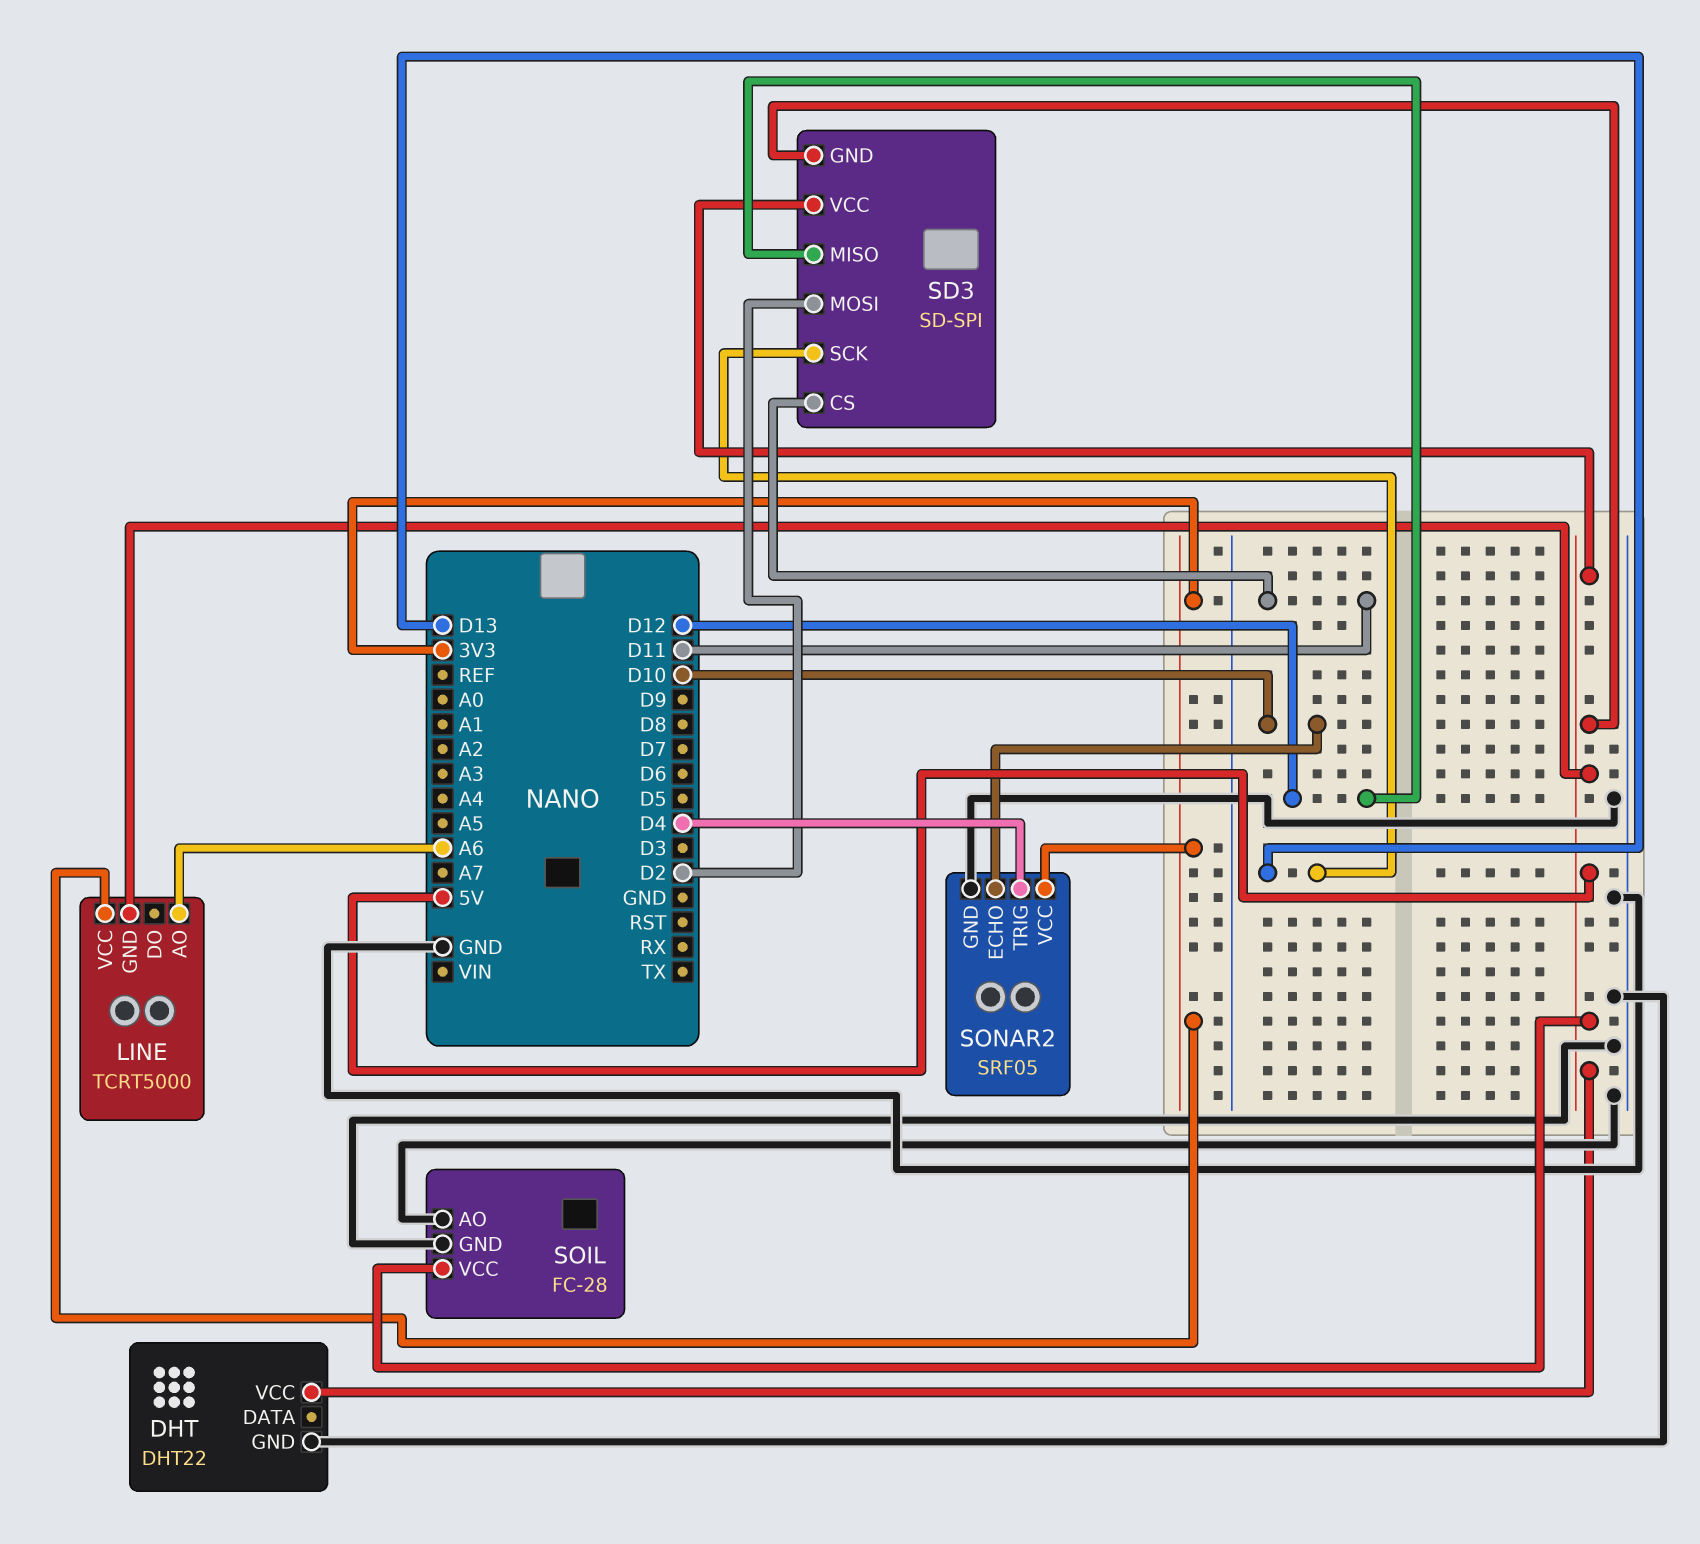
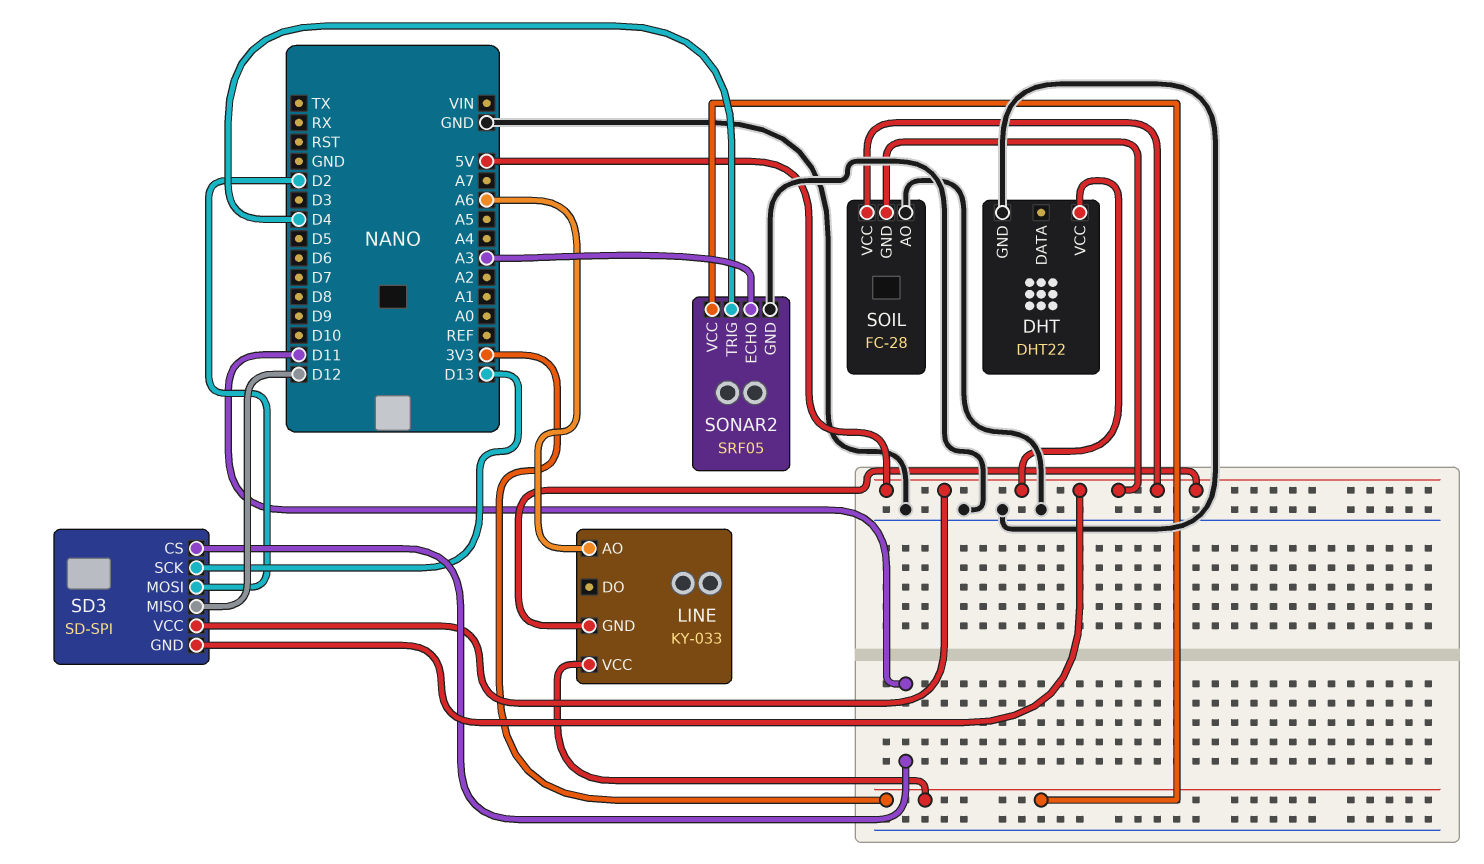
LINE: TCRT5000 -> KY-033
SOIL pin GND: GND -> 5V
SONAR2 pin ECHO: D10 -> A3

